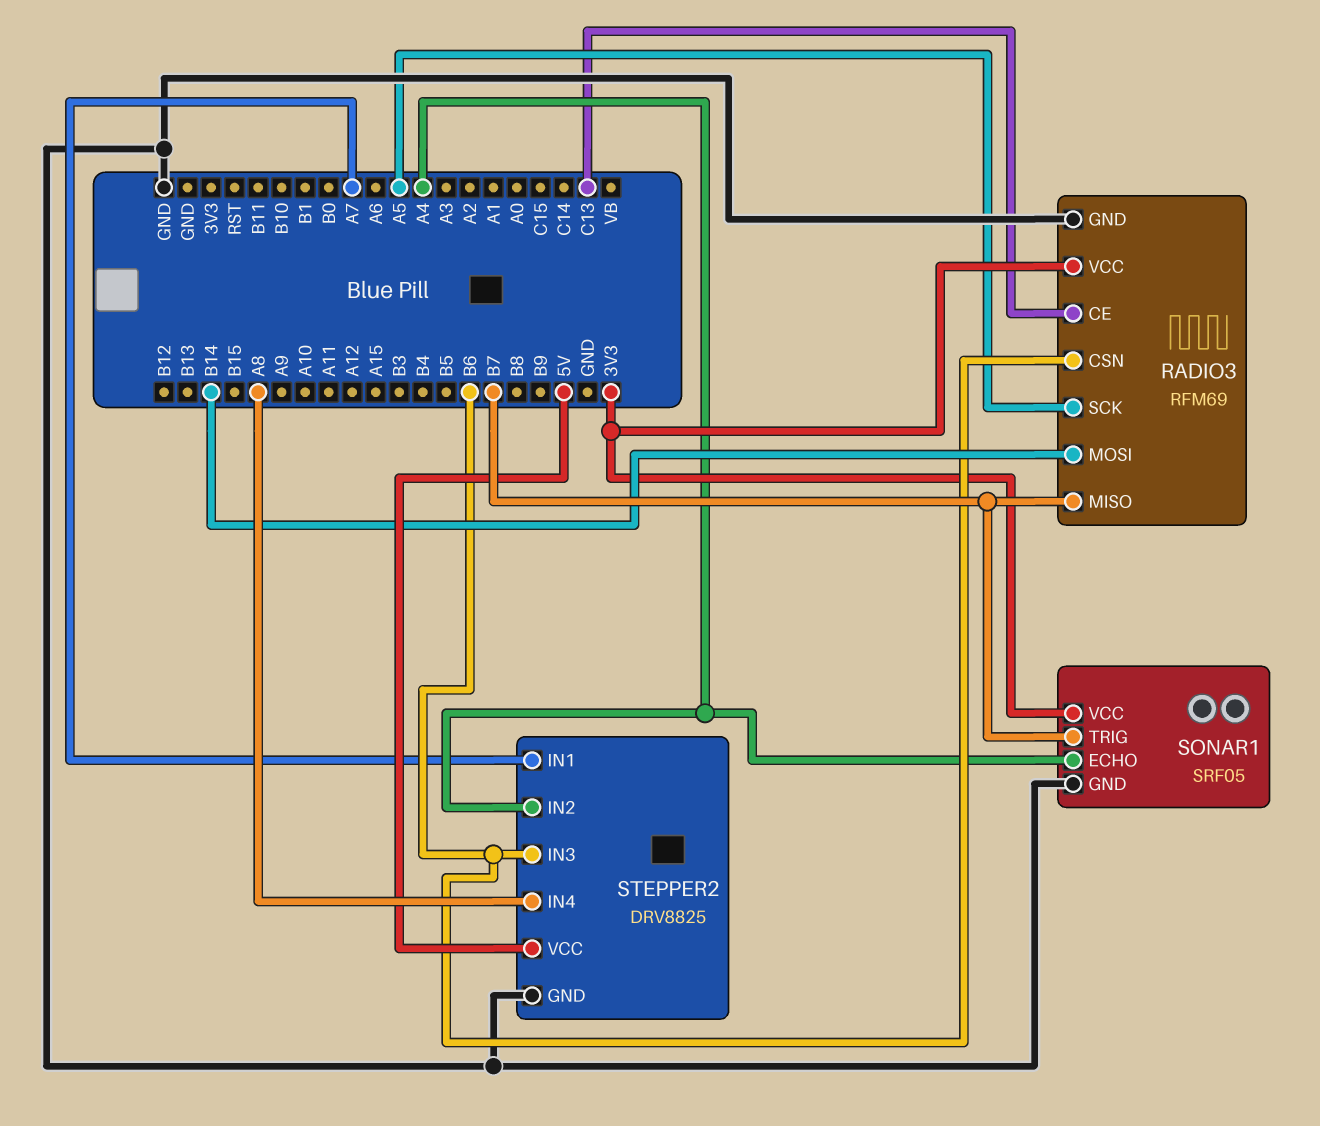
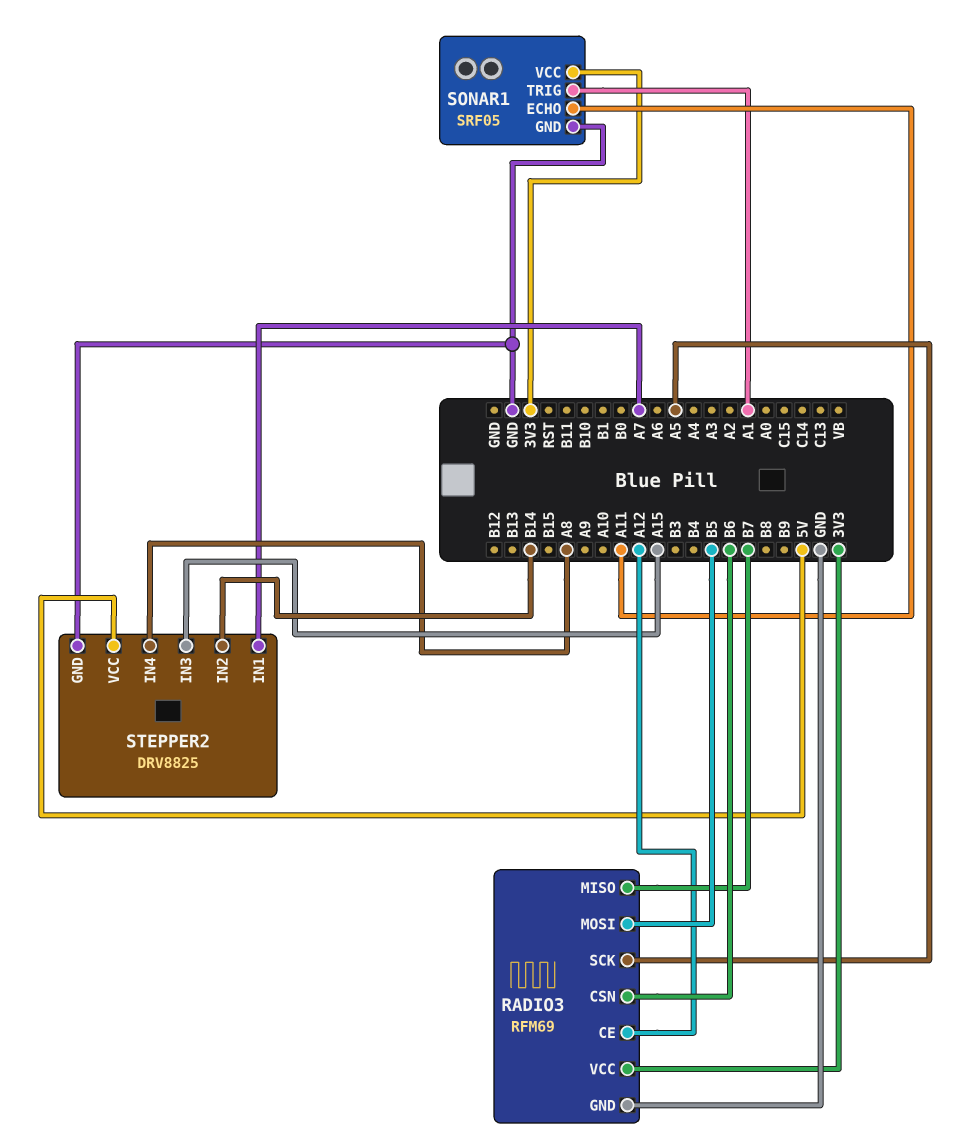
RADIO3 pin CE: C13 -> A12
RADIO3 pin MOSI: B14 -> B5
SONAR1 pin ECHO: A4 -> A11
SONAR1 pin TRIG: B7 -> A1
STEPPER2 pin IN2: A4 -> B14
STEPPER2 pin IN3: B6 -> A15

